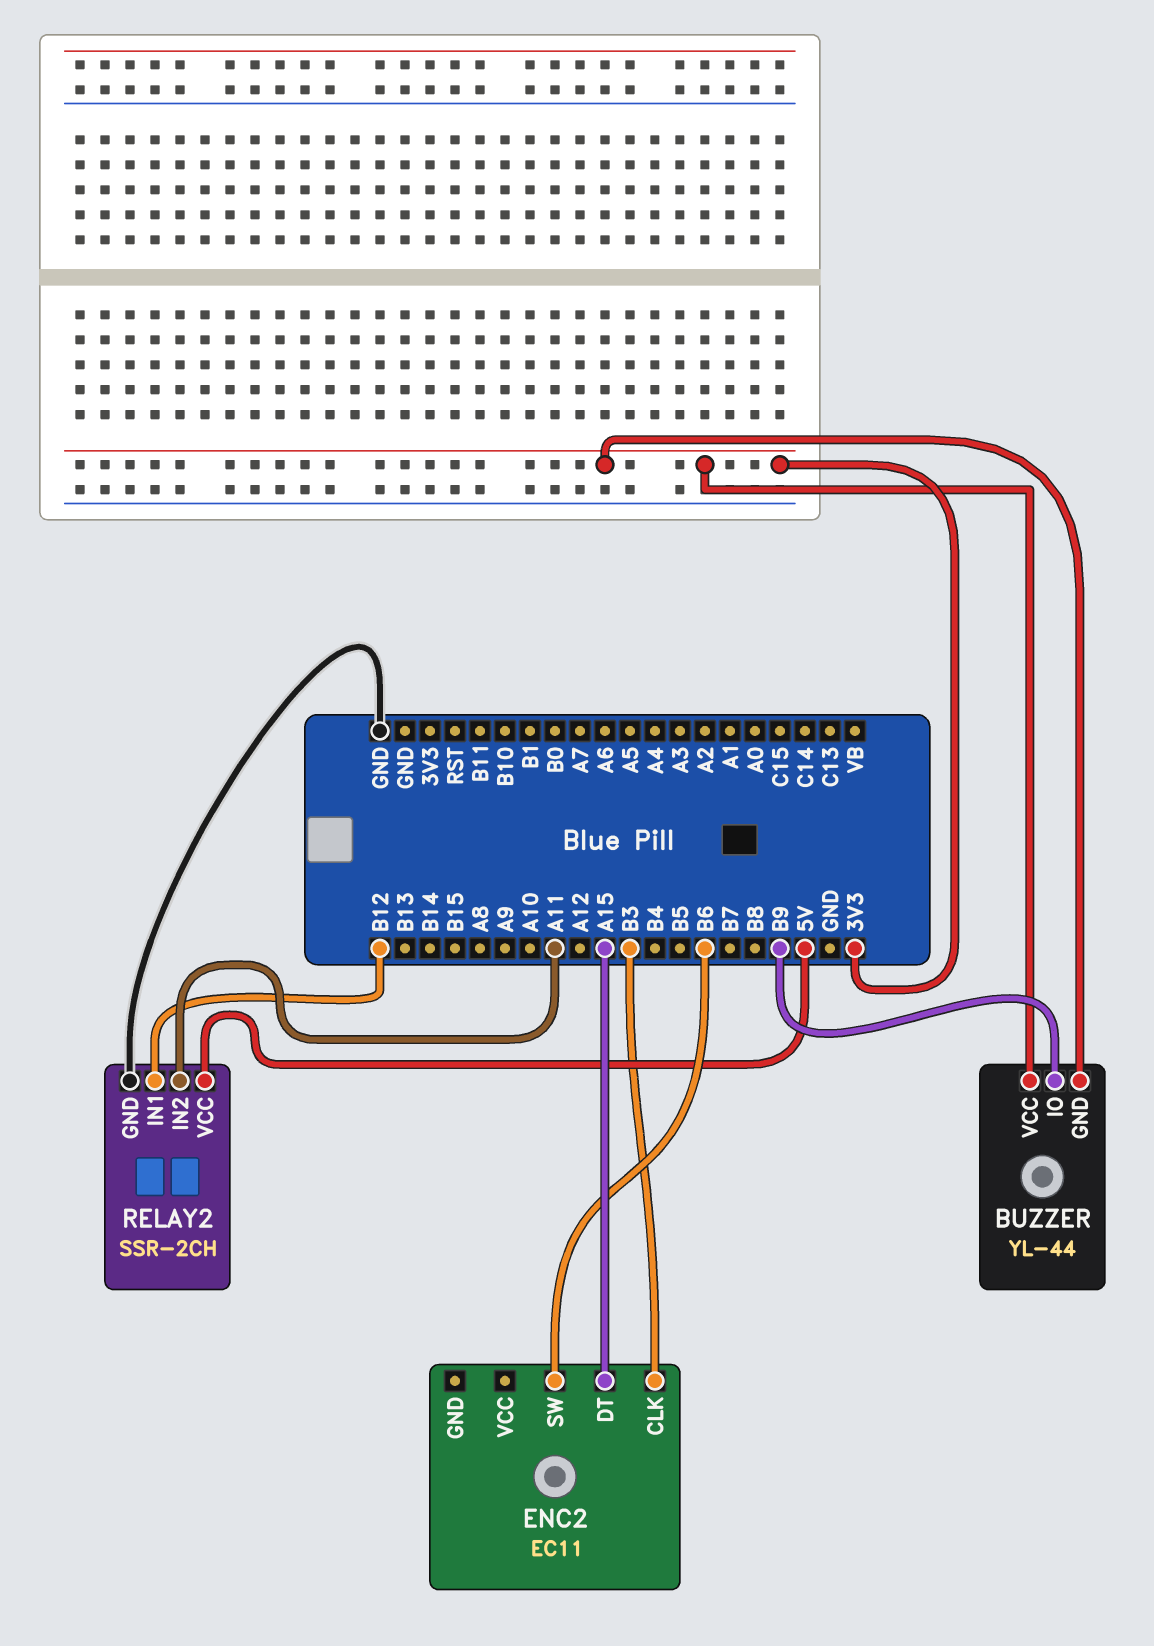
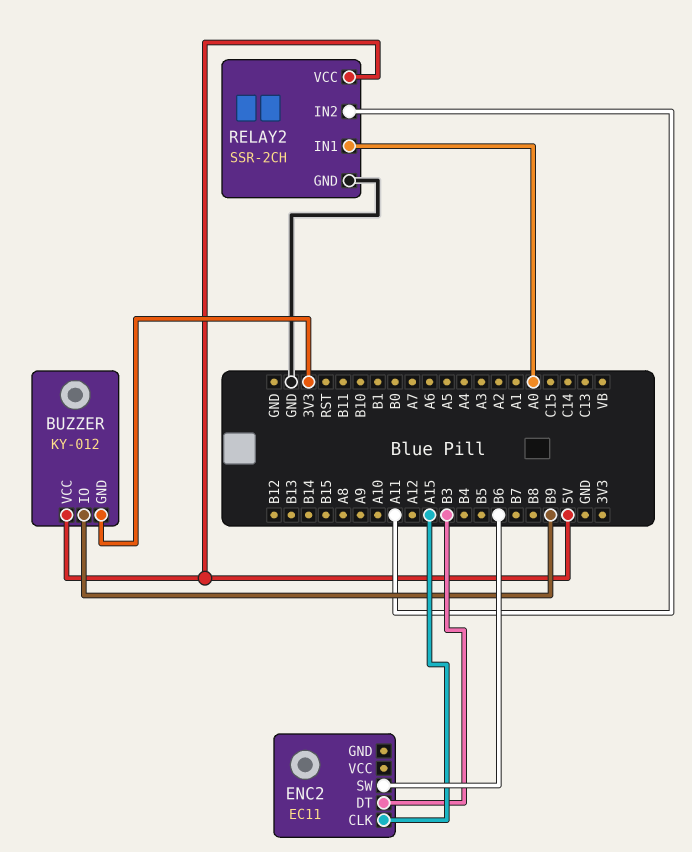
BUZZER: YL-44 -> KY-012
BUZZER pin VCC: 3V3 -> 5V
ENC2 pin CLK: B3 -> A15
ENC2 pin DT: A15 -> B3
RELAY2 pin IN1: B12 -> A0

